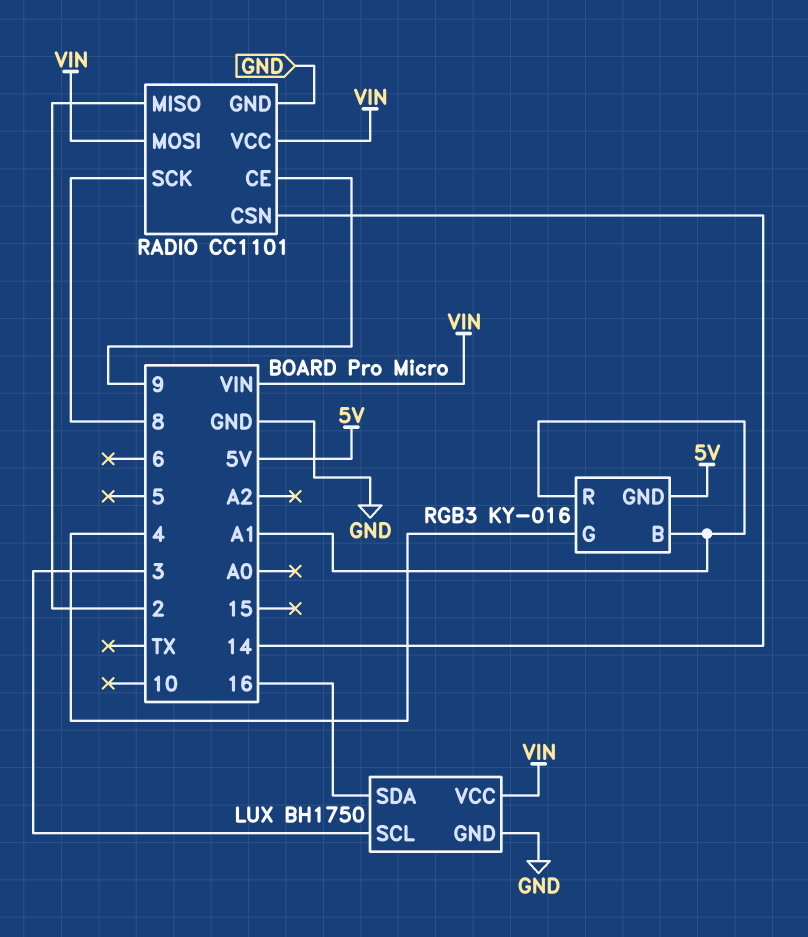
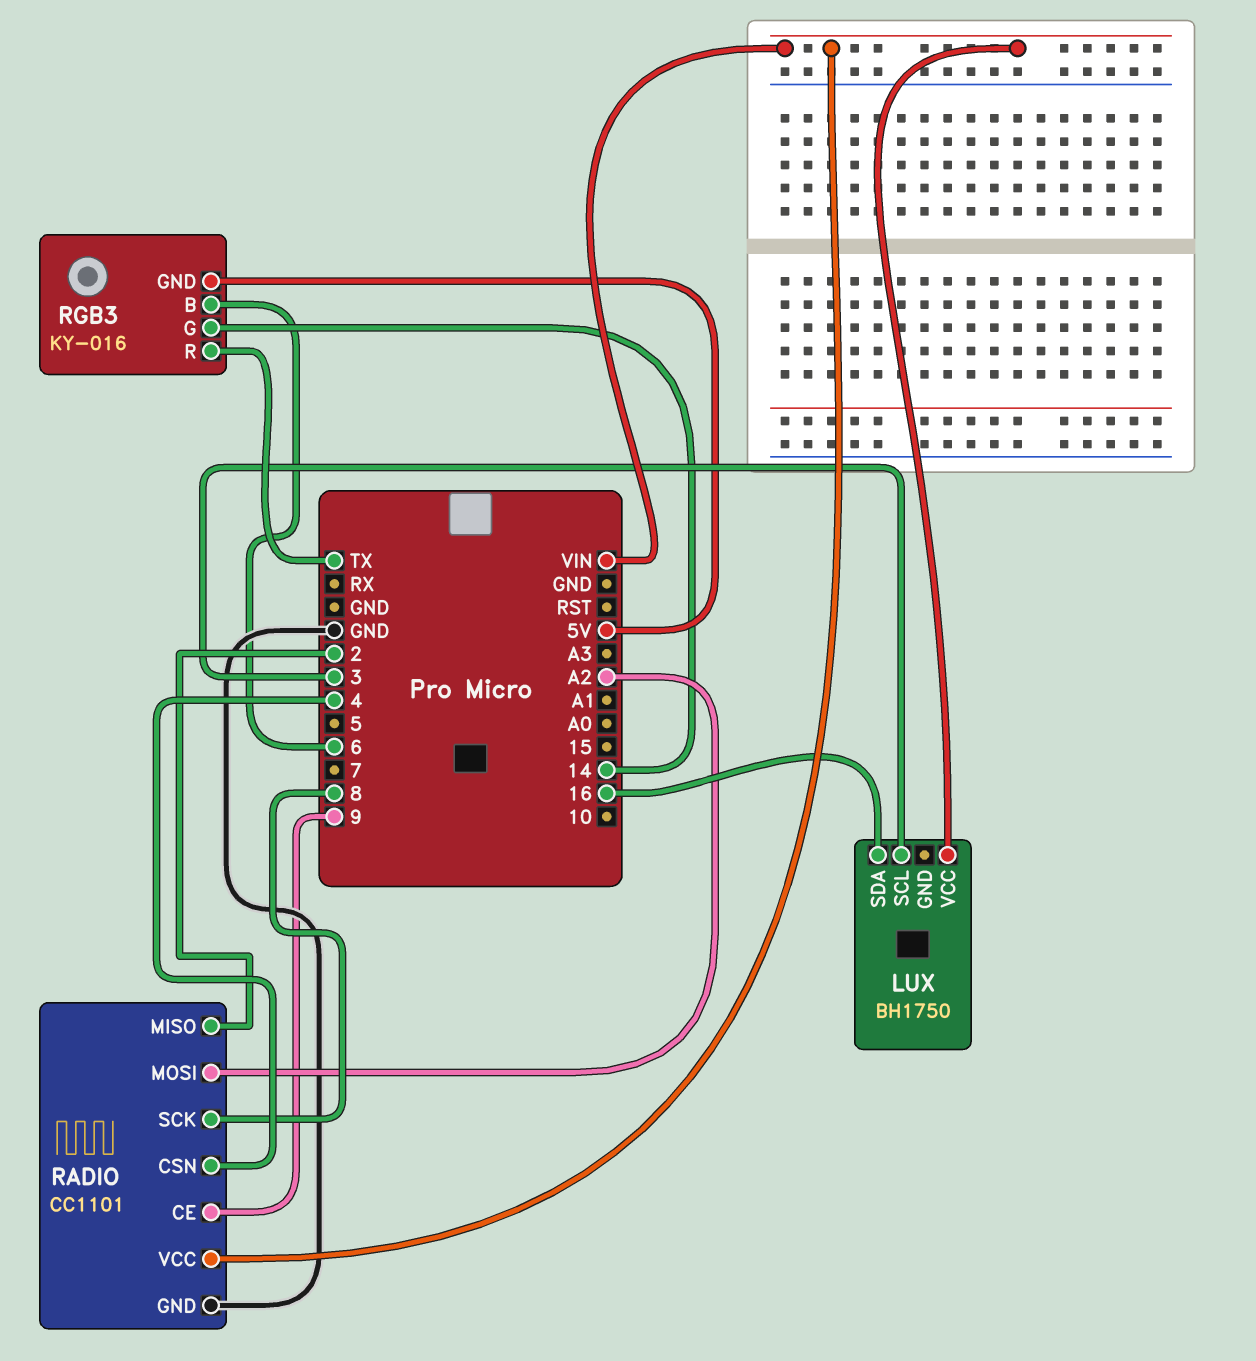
LUX pin GND: GND -> none
RADIO pin CSN: 14 -> 4
RADIO pin MOSI: VIN -> A2
RGB3 pin B: A1 -> 6
RGB3 pin G: 4 -> 14
RGB3 pin R: A1 -> TX

